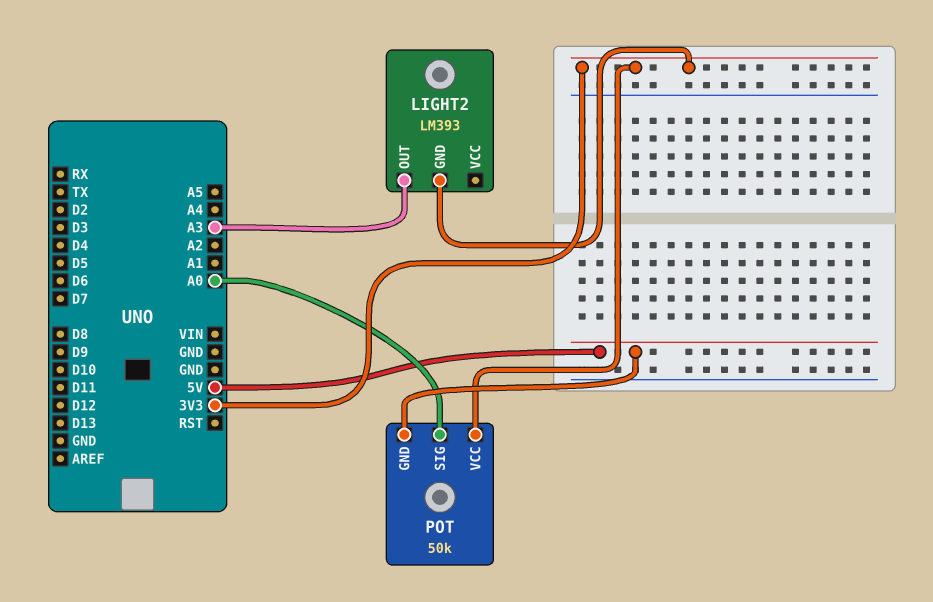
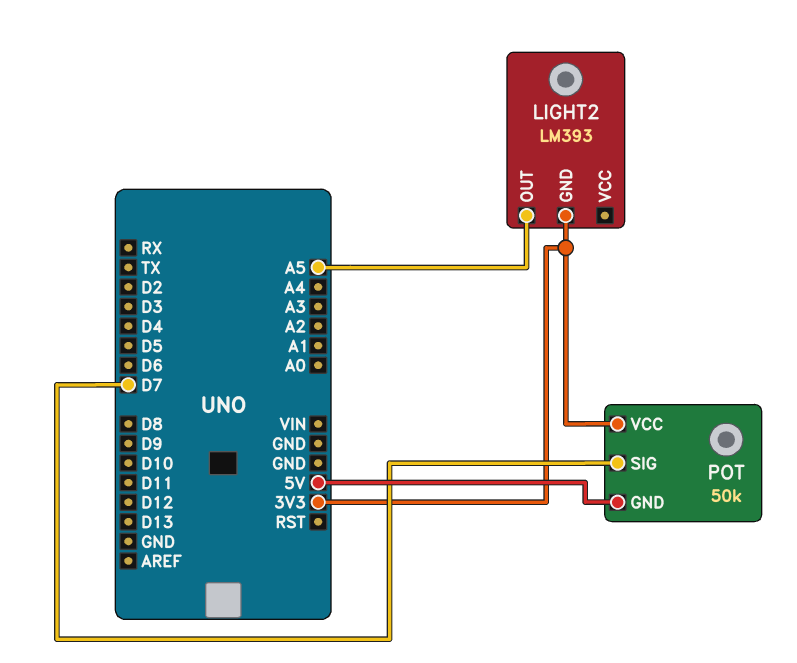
LIGHT2 pin OUT: A3 -> A5
POT pin SIG: A0 -> D7

